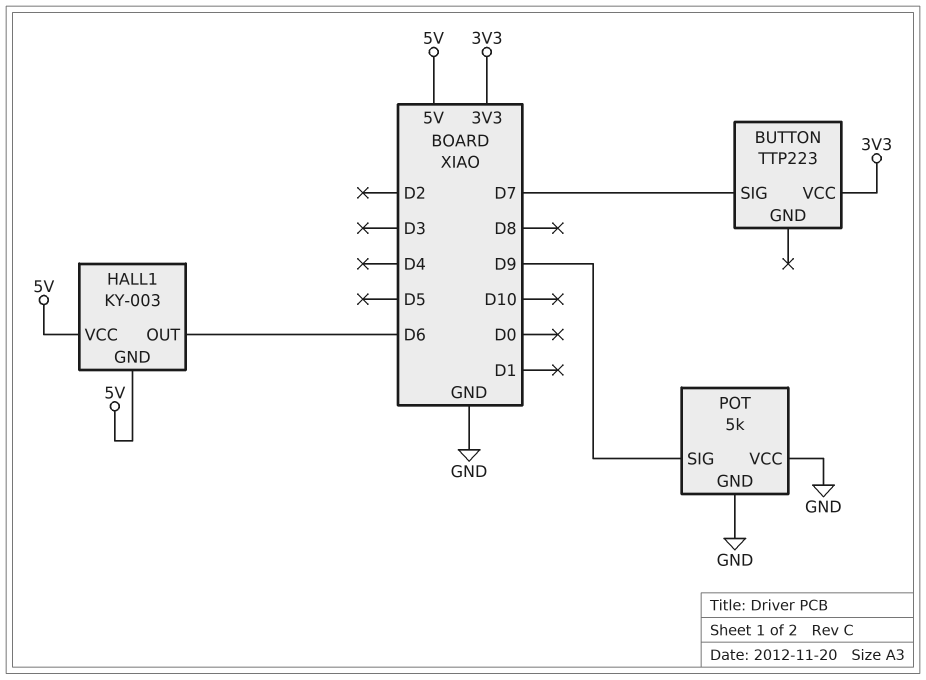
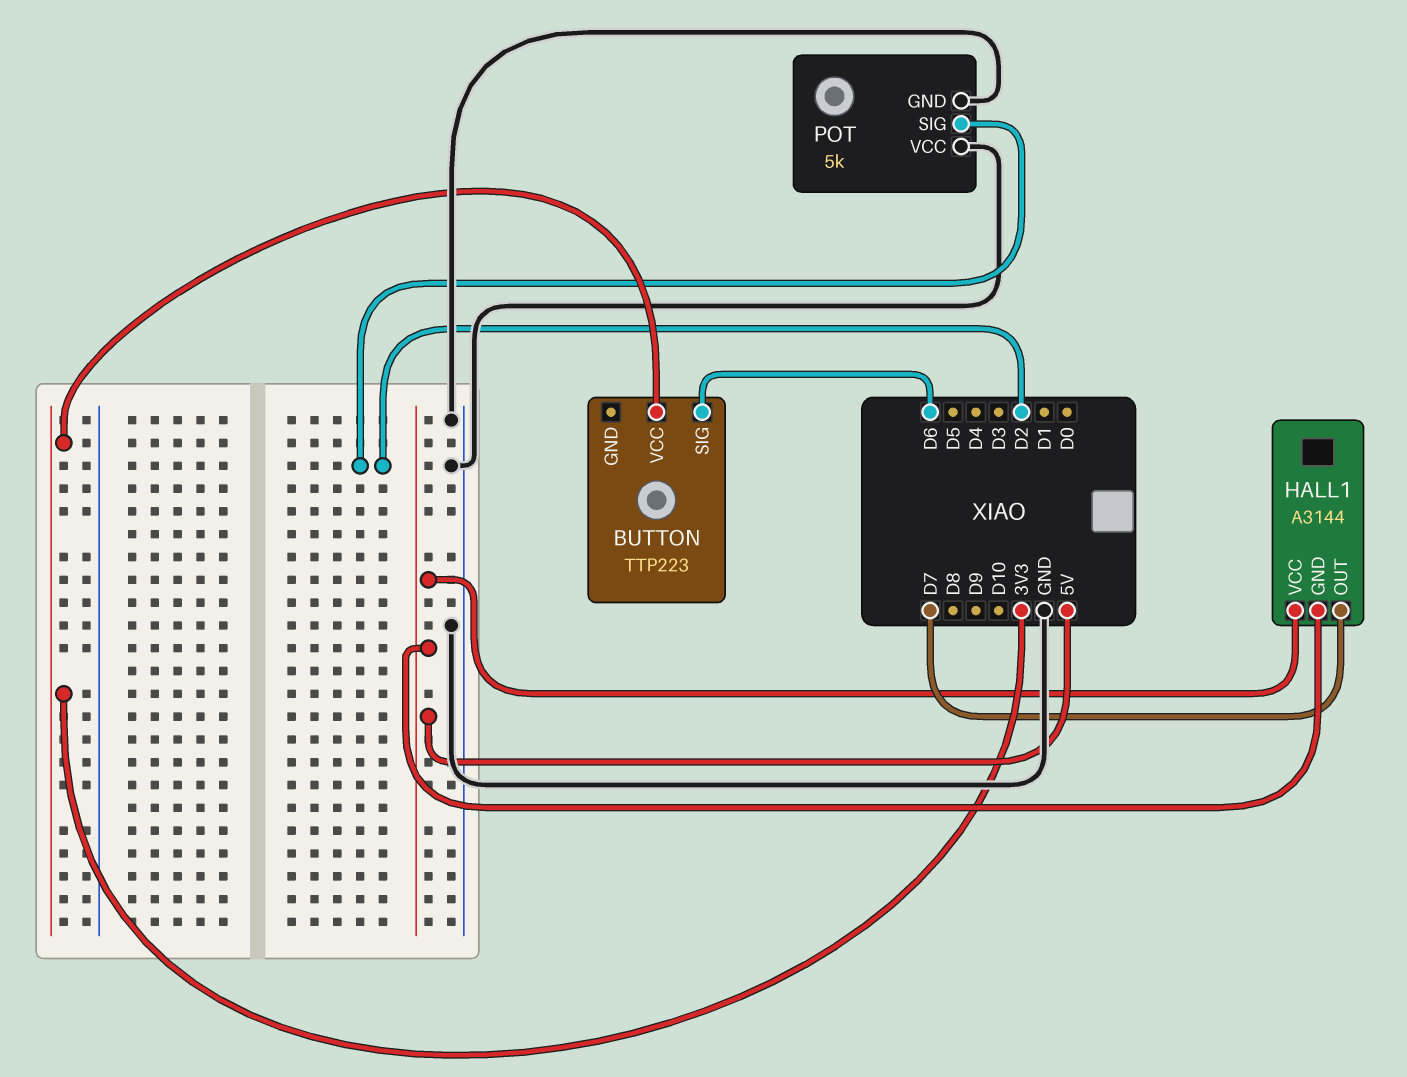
BUTTON pin SIG: D7 -> D6
HALL1: KY-003 -> A3144
HALL1 pin OUT: D6 -> D7
POT pin SIG: D9 -> D2

